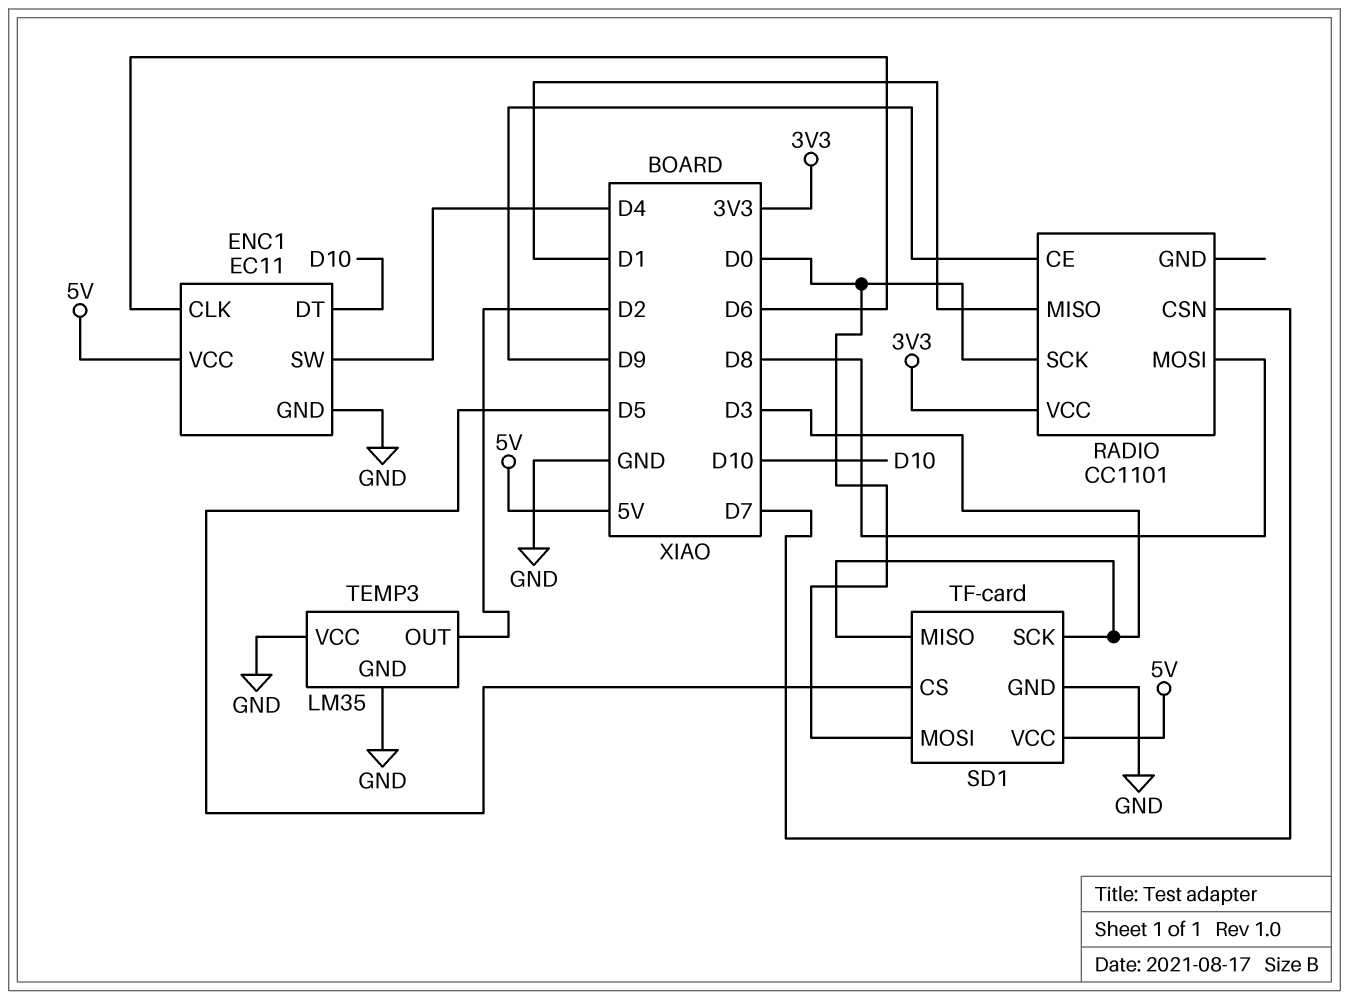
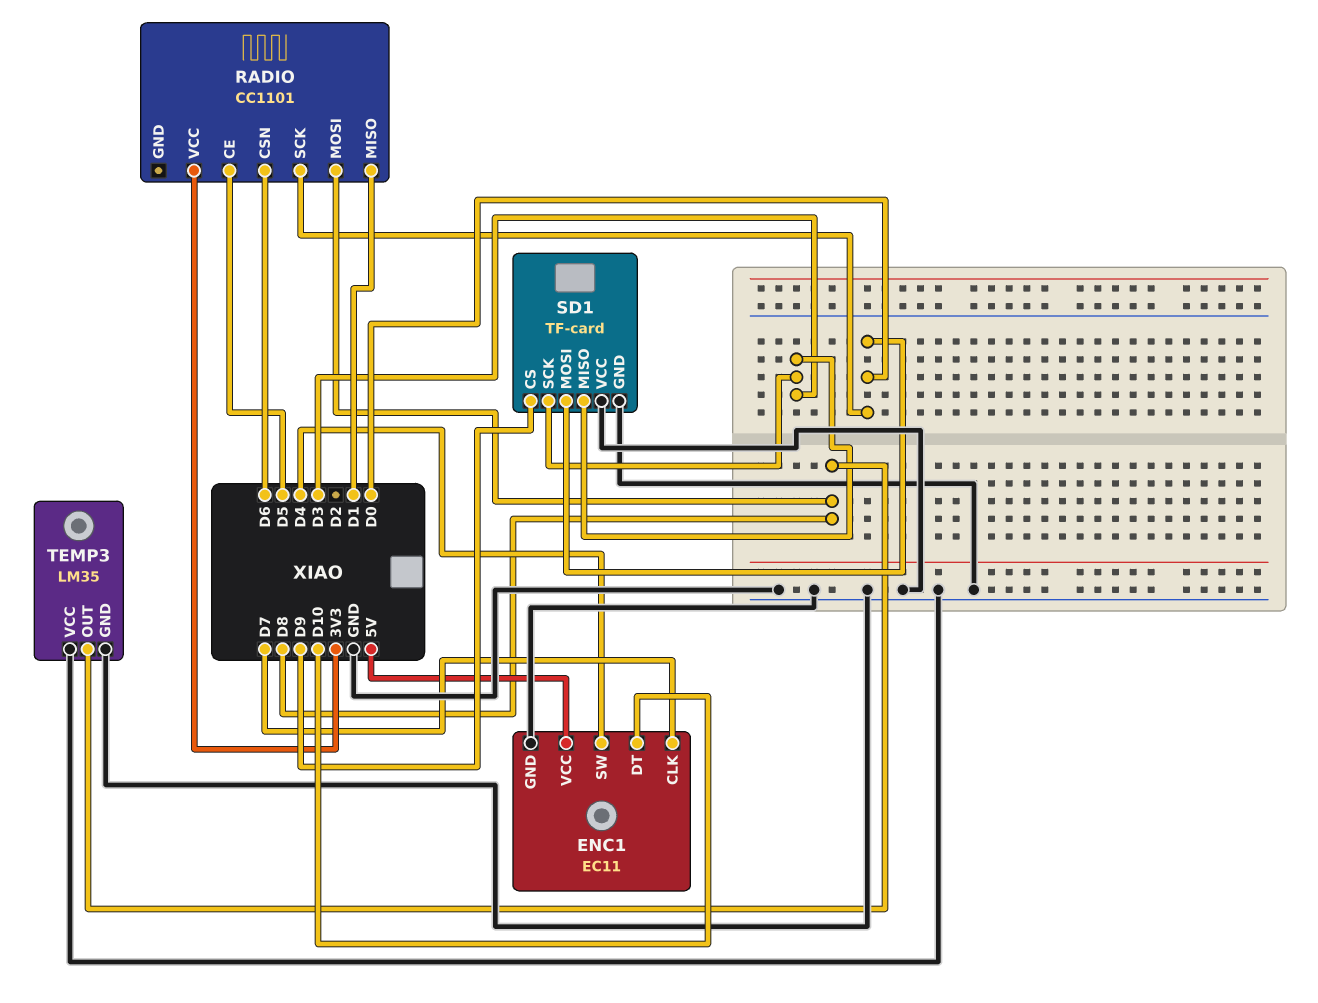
ENC1 pin CLK: D6 -> D7
RADIO pin CE: D9 -> D5
RADIO pin CSN: D7 -> D6
SD1 pin CS: D5 -> D9
SD1 pin VCC: 5V -> GND
TEMP3 pin OUT: D2 -> D8

